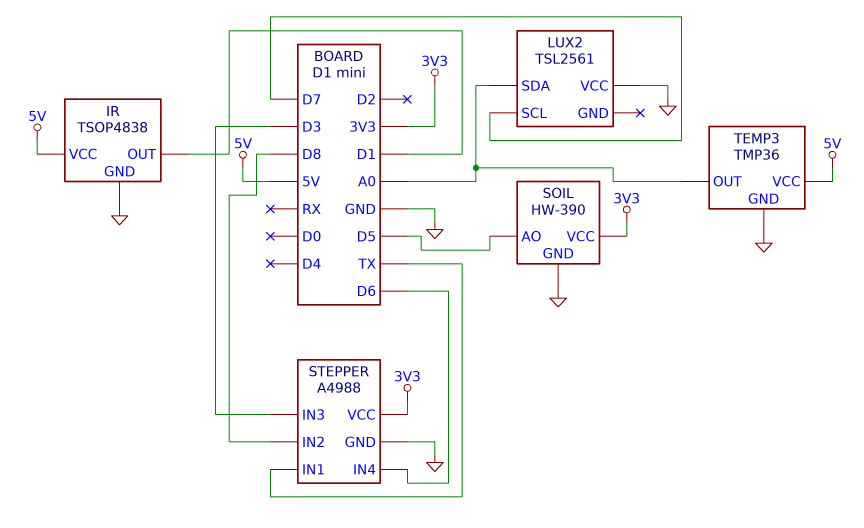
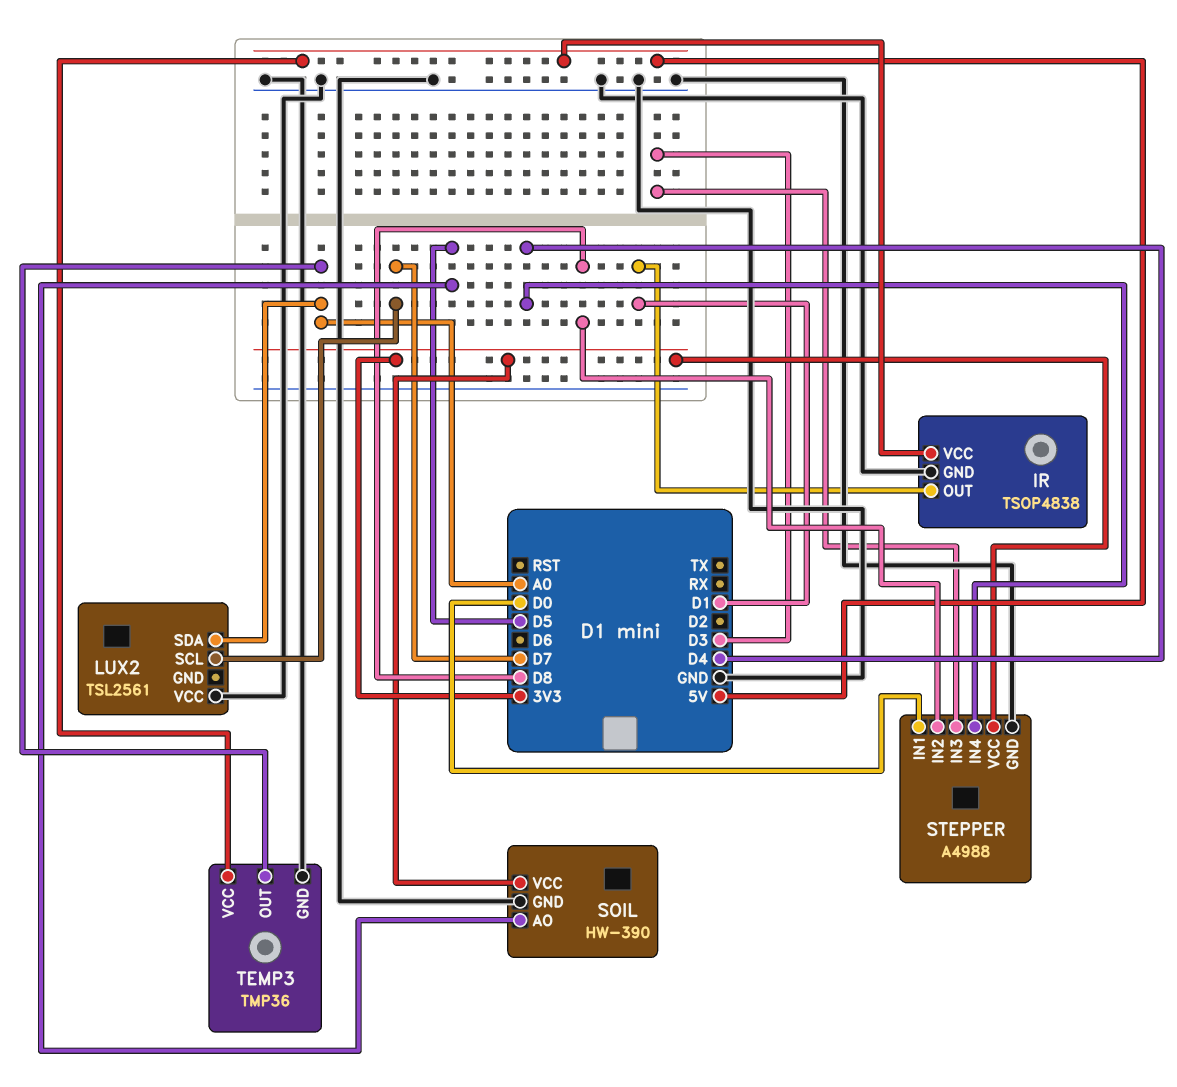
STEPPER pin IN1: TX -> D0
STEPPER pin IN4: D6 -> D4

